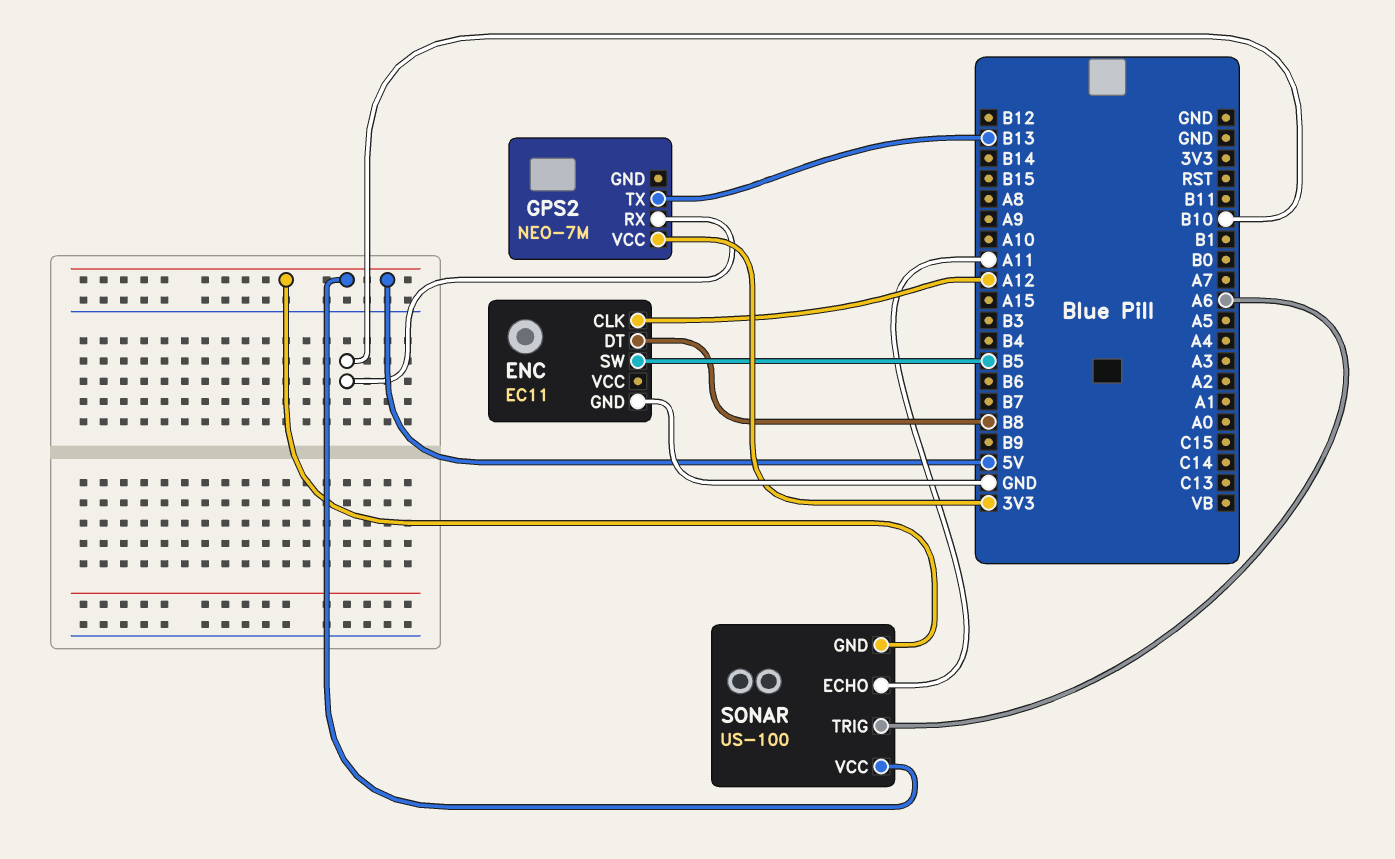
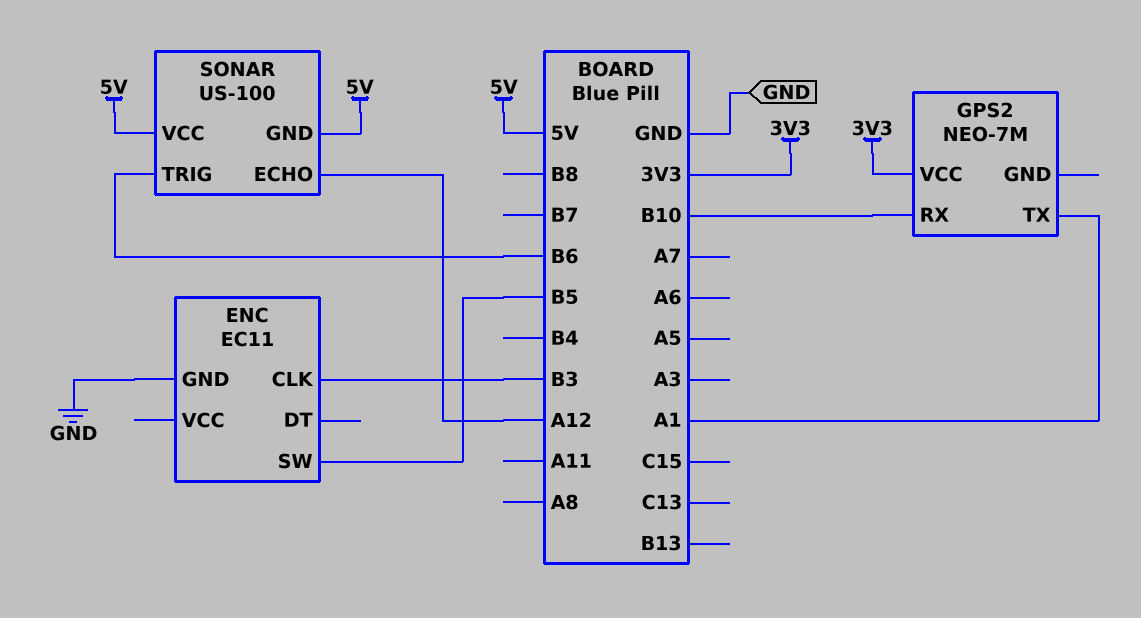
ENC pin CLK: A12 -> B3
ENC pin DT: B8 -> none
GPS2 pin TX: B13 -> A1
SONAR pin ECHO: A11 -> A12
SONAR pin TRIG: A6 -> B6

